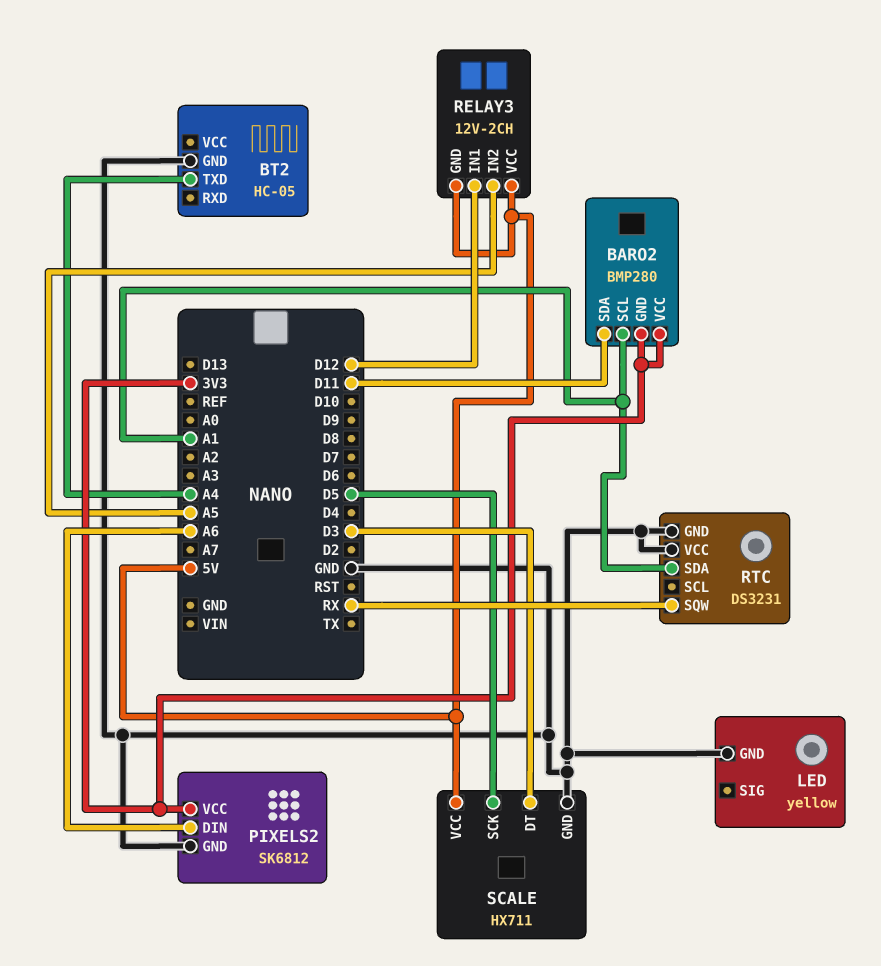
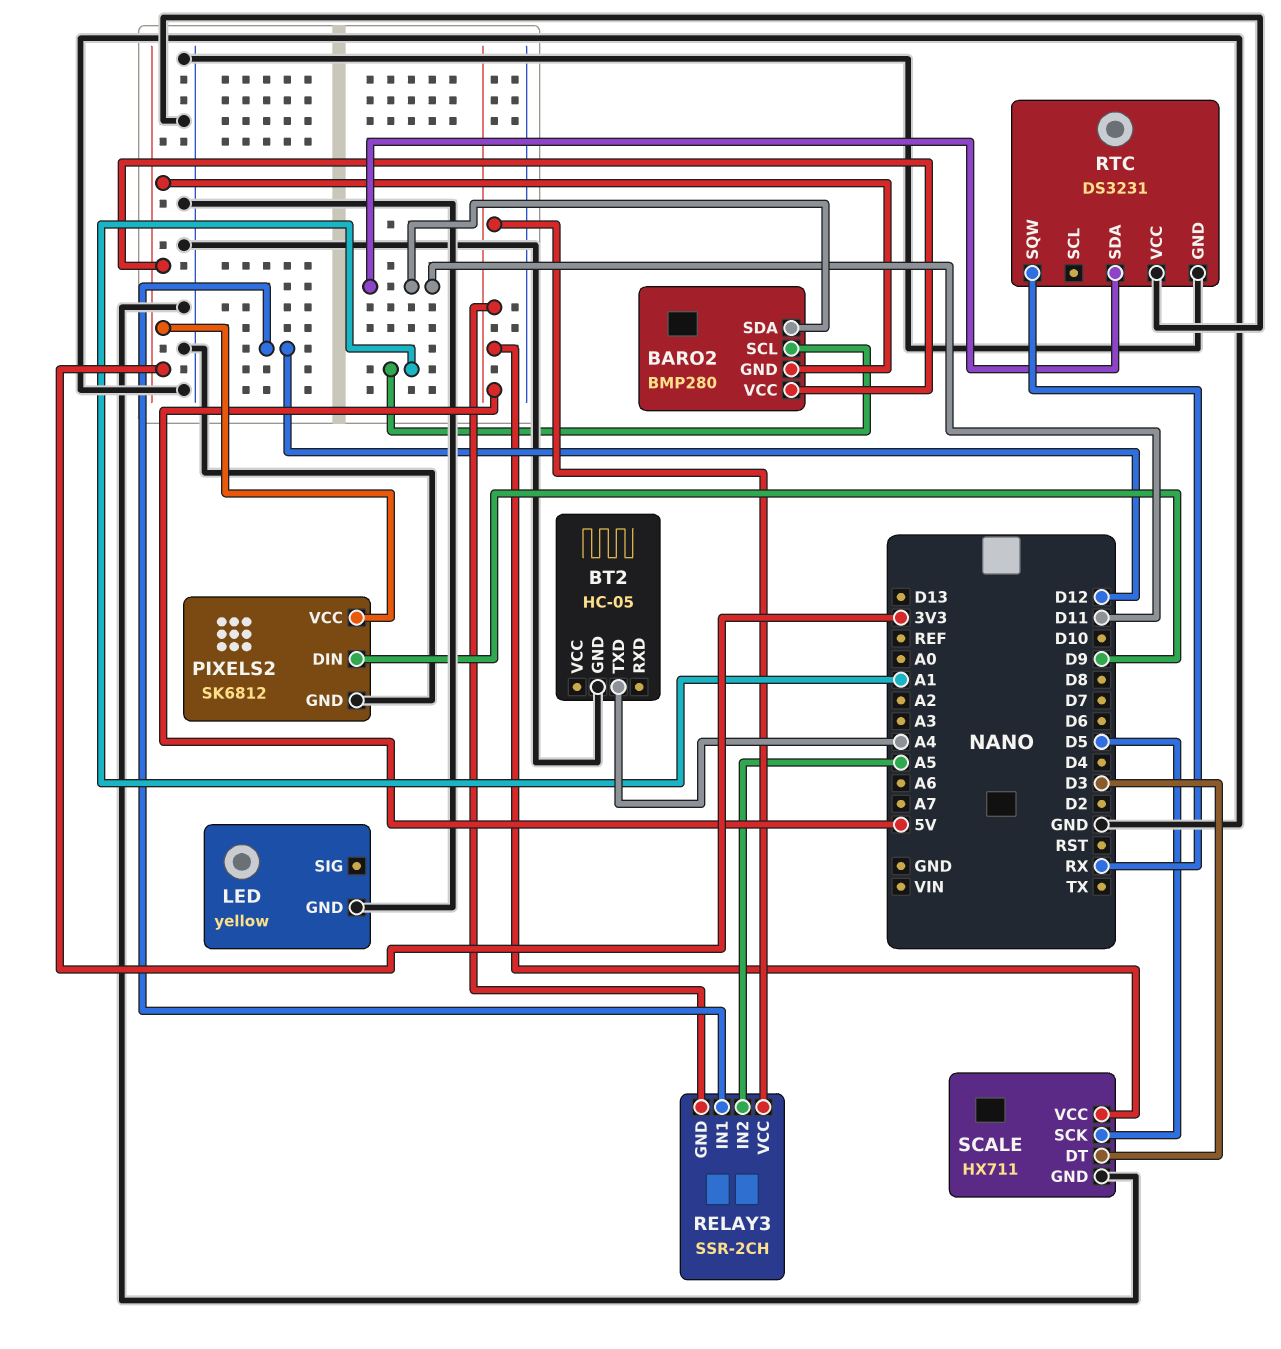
PIXELS2 pin DIN: A6 -> D9
RELAY3: 12V-2CH -> SSR-2CH
RTC pin SDA: A1 -> D11

